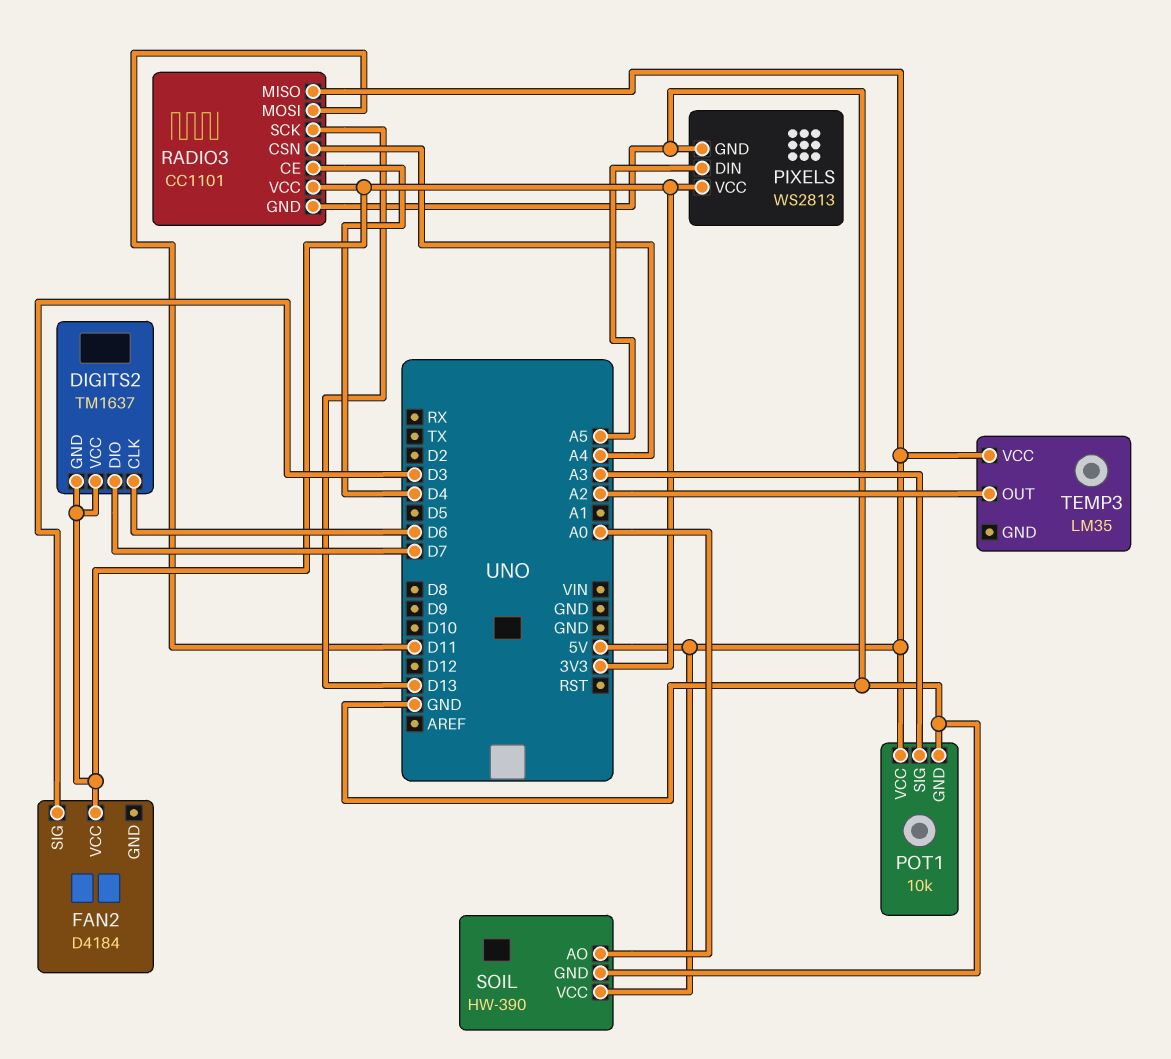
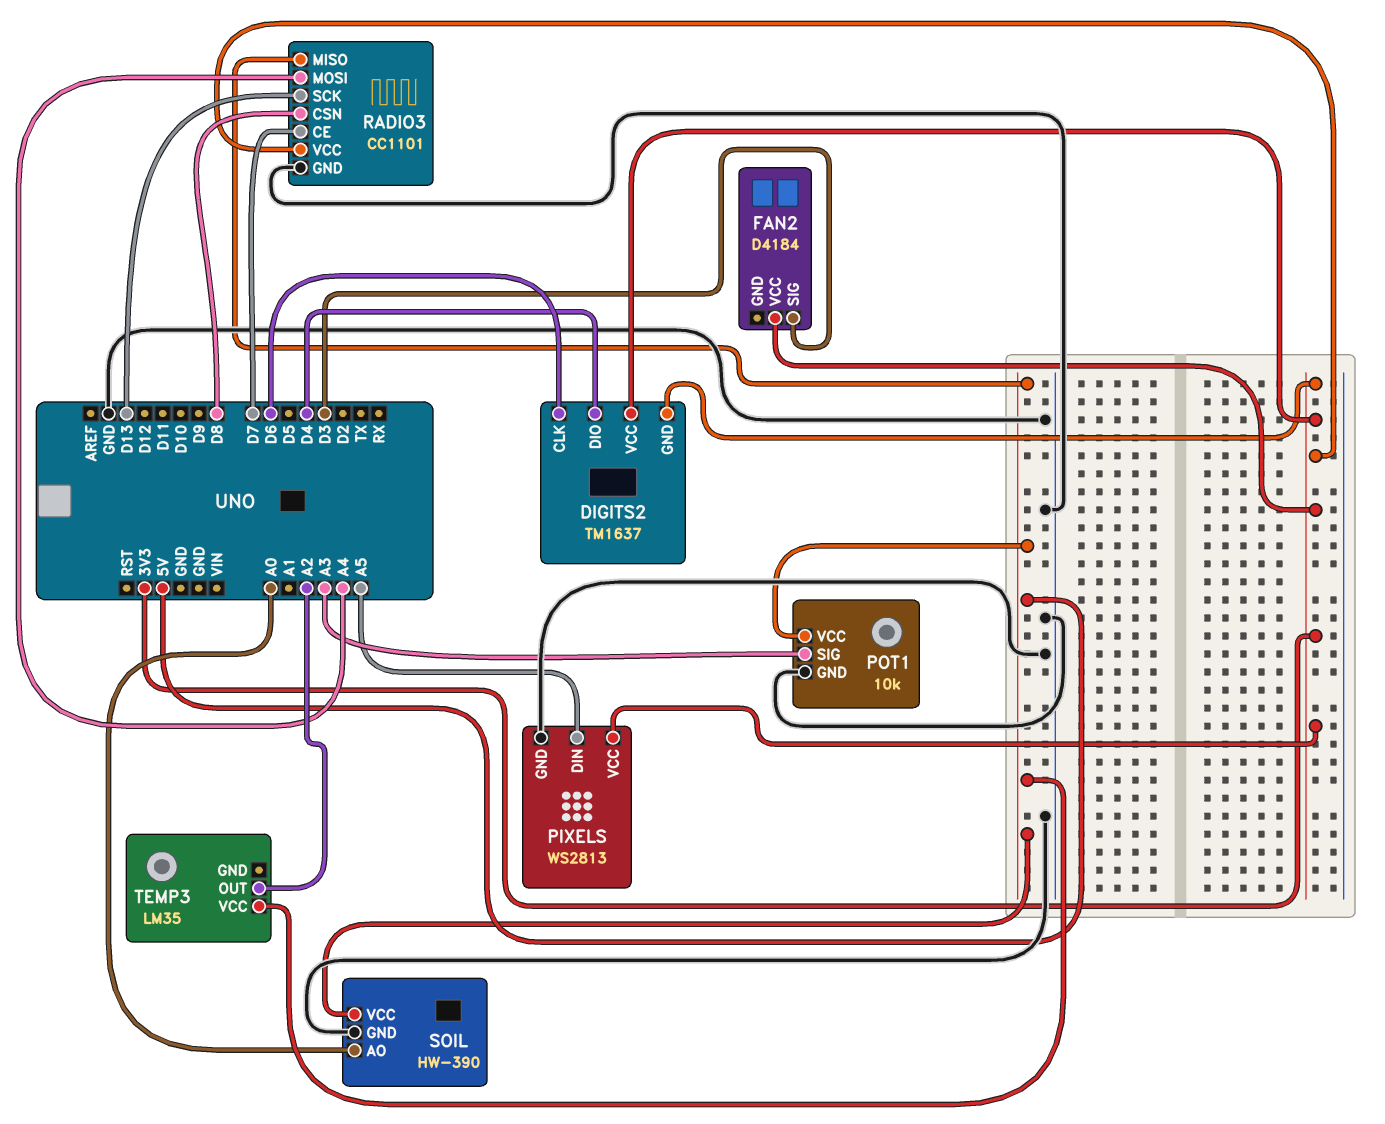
DIGITS2 pin DIO: D7 -> D4
RADIO3 pin CE: D4 -> D7
RADIO3 pin CSN: A4 -> D8
RADIO3 pin MOSI: D11 -> A4

